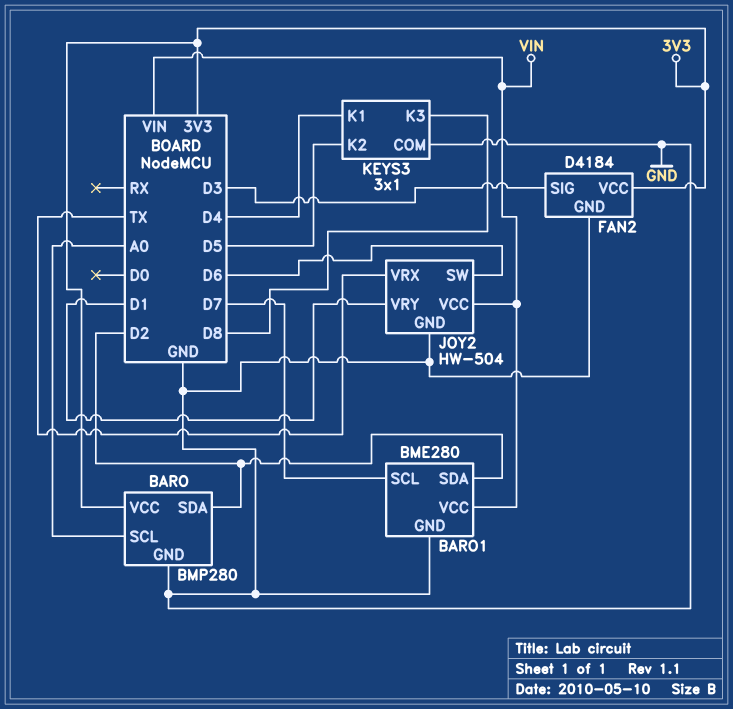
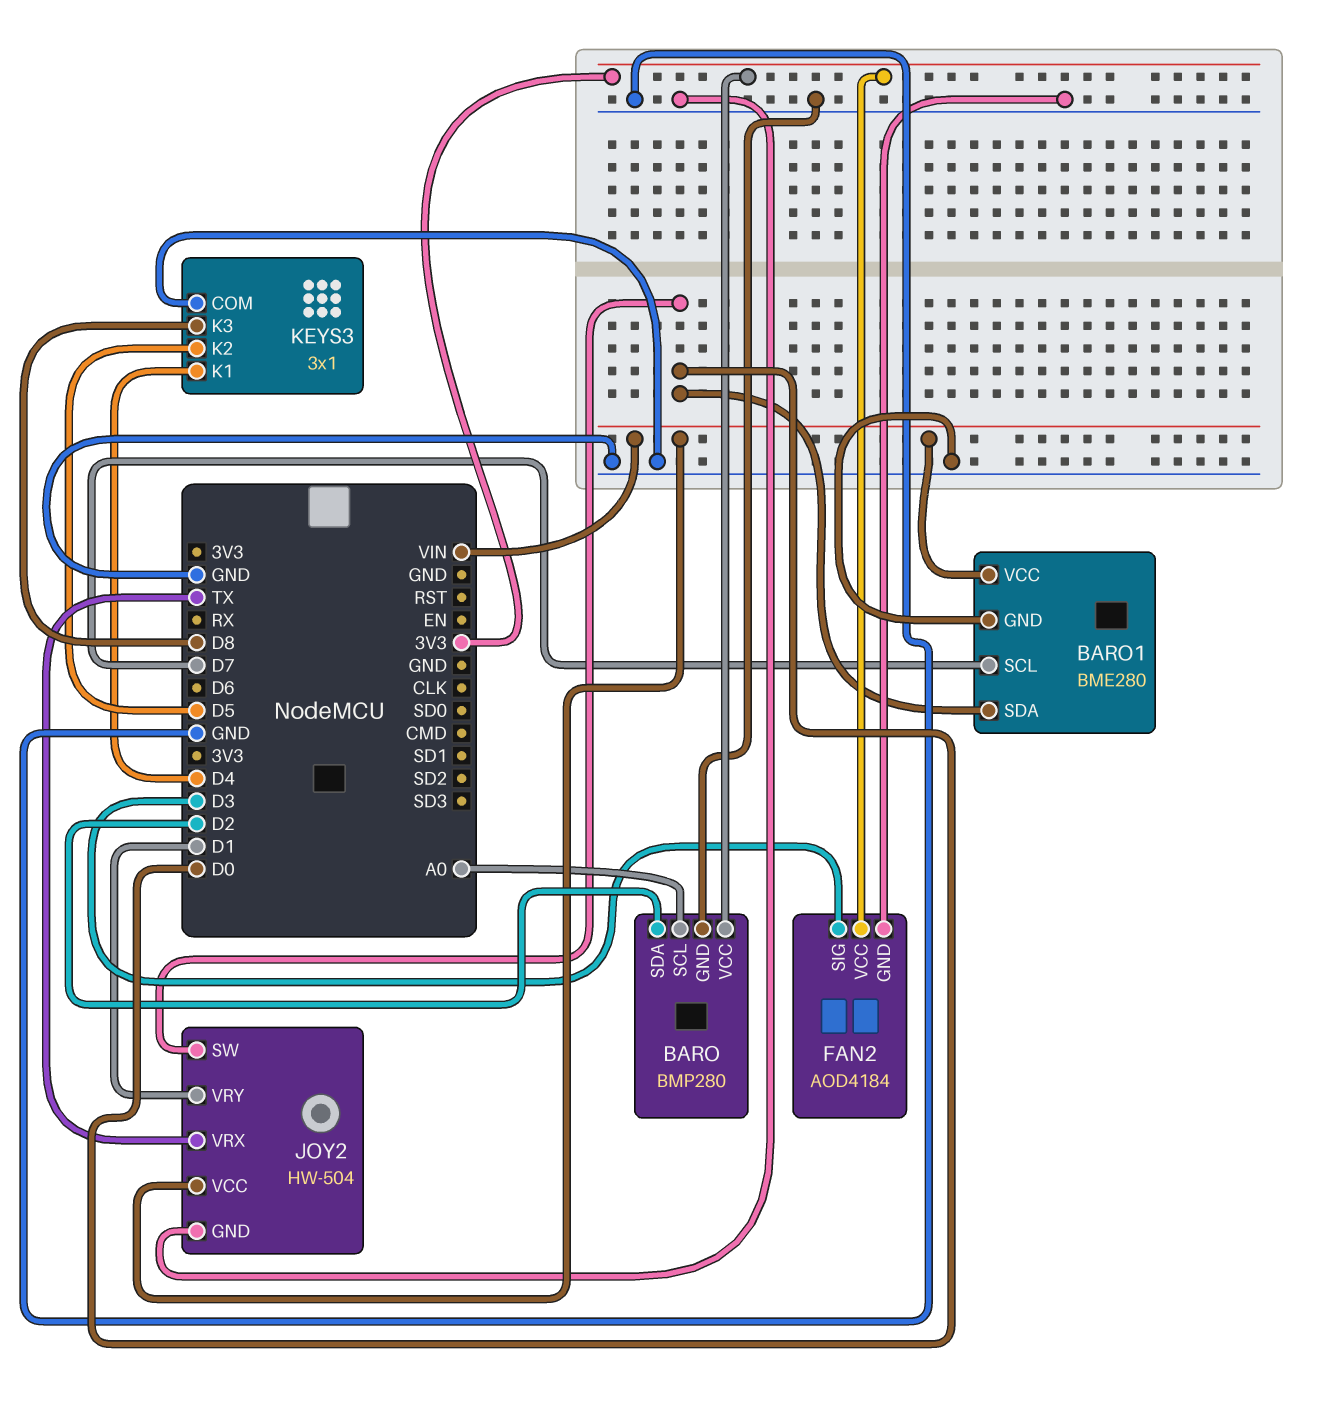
BARO1 pin SDA: D2 -> D0
FAN2: D4184 -> AOD4184
JOY2 pin SW: D6 -> D0

